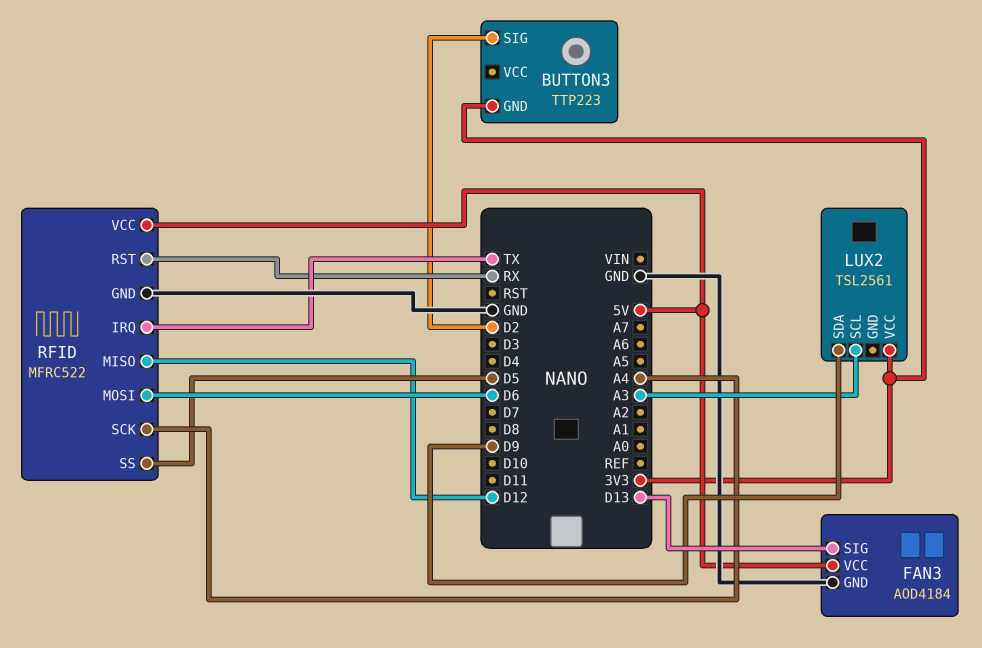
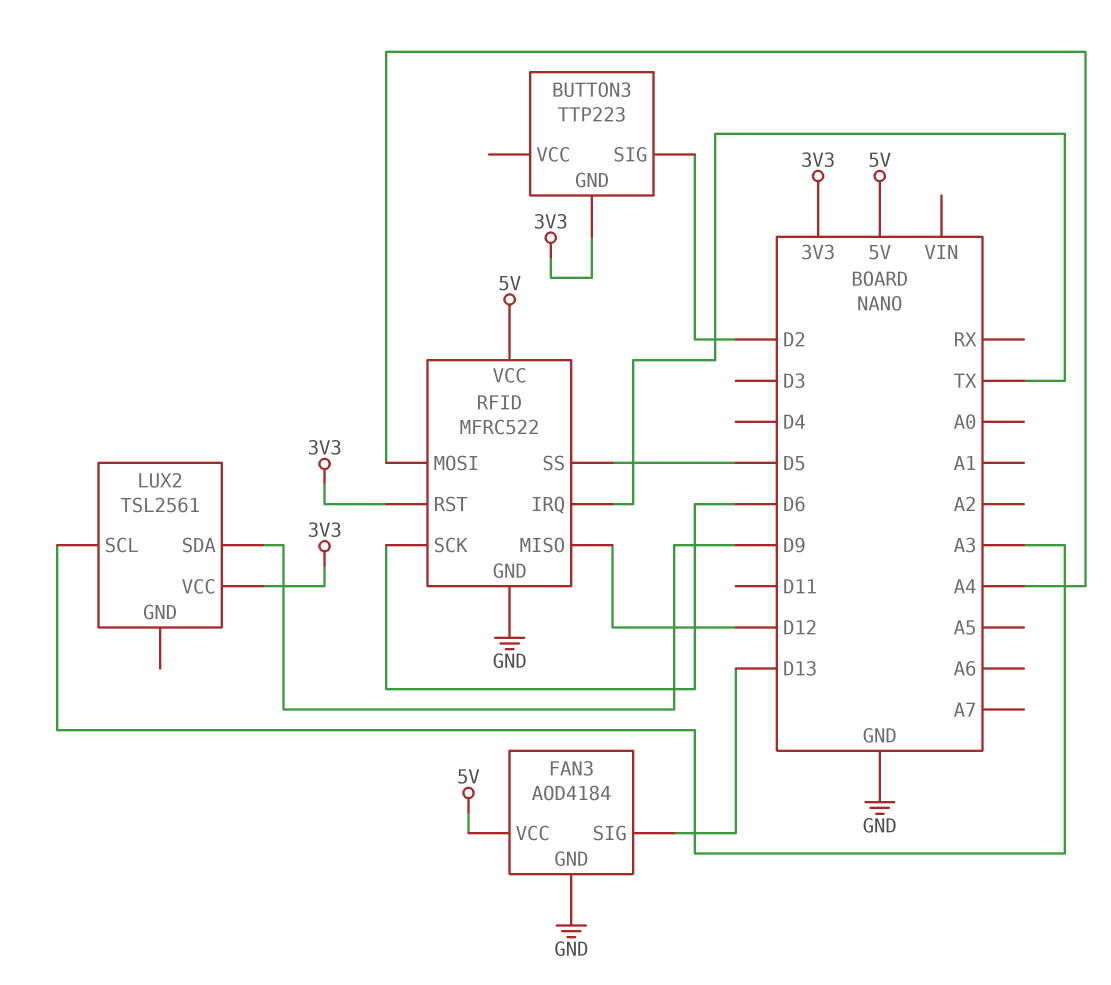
RFID pin MOSI: D6 -> A4
RFID pin RST: RX -> 3V3
RFID pin SCK: A4 -> D6

